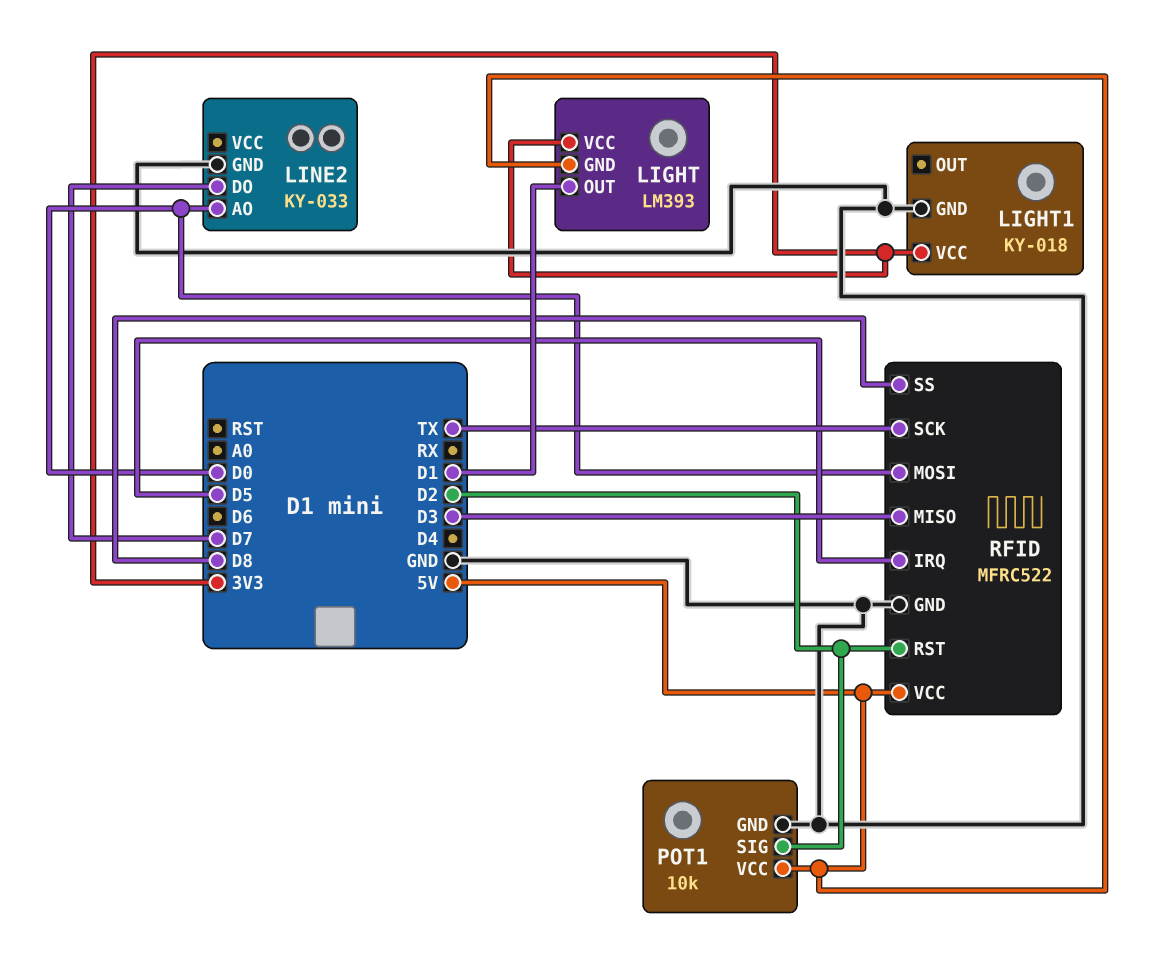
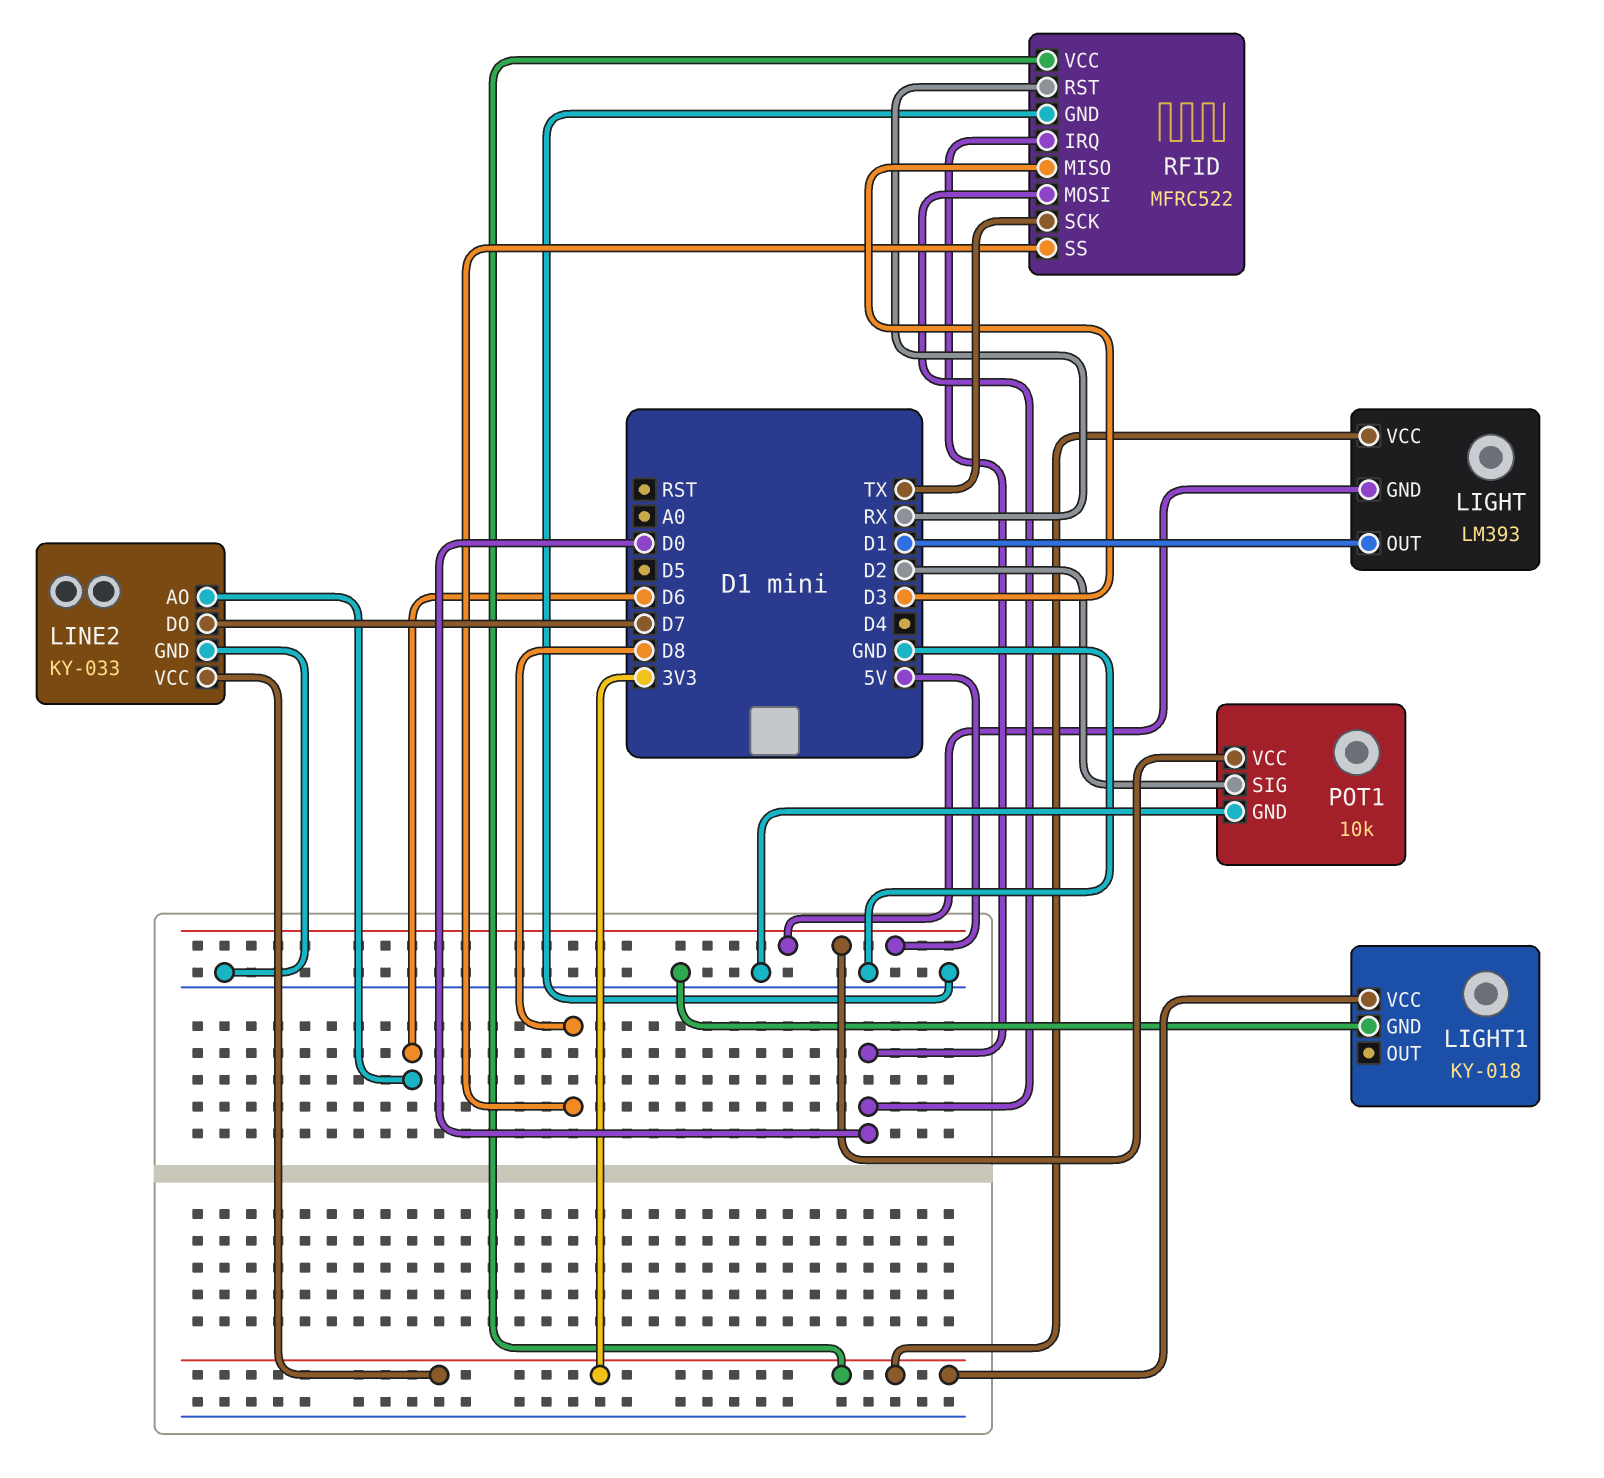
LINE2 pin AO: D0 -> D6
LINE2 pin VCC: none -> 3V3
RFID pin IRQ: D5 -> D0
RFID pin RST: D2 -> RX
RFID pin VCC: 5V -> 3V3

